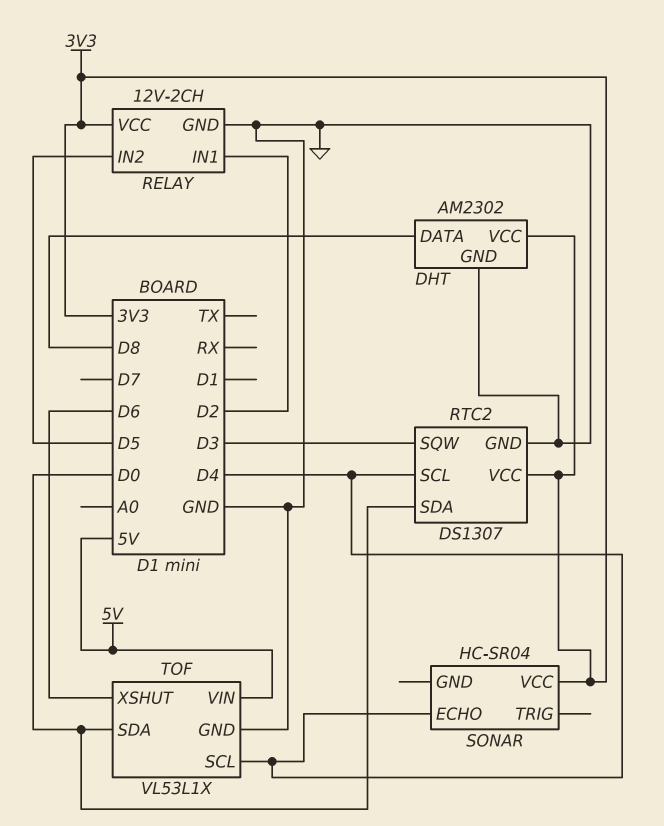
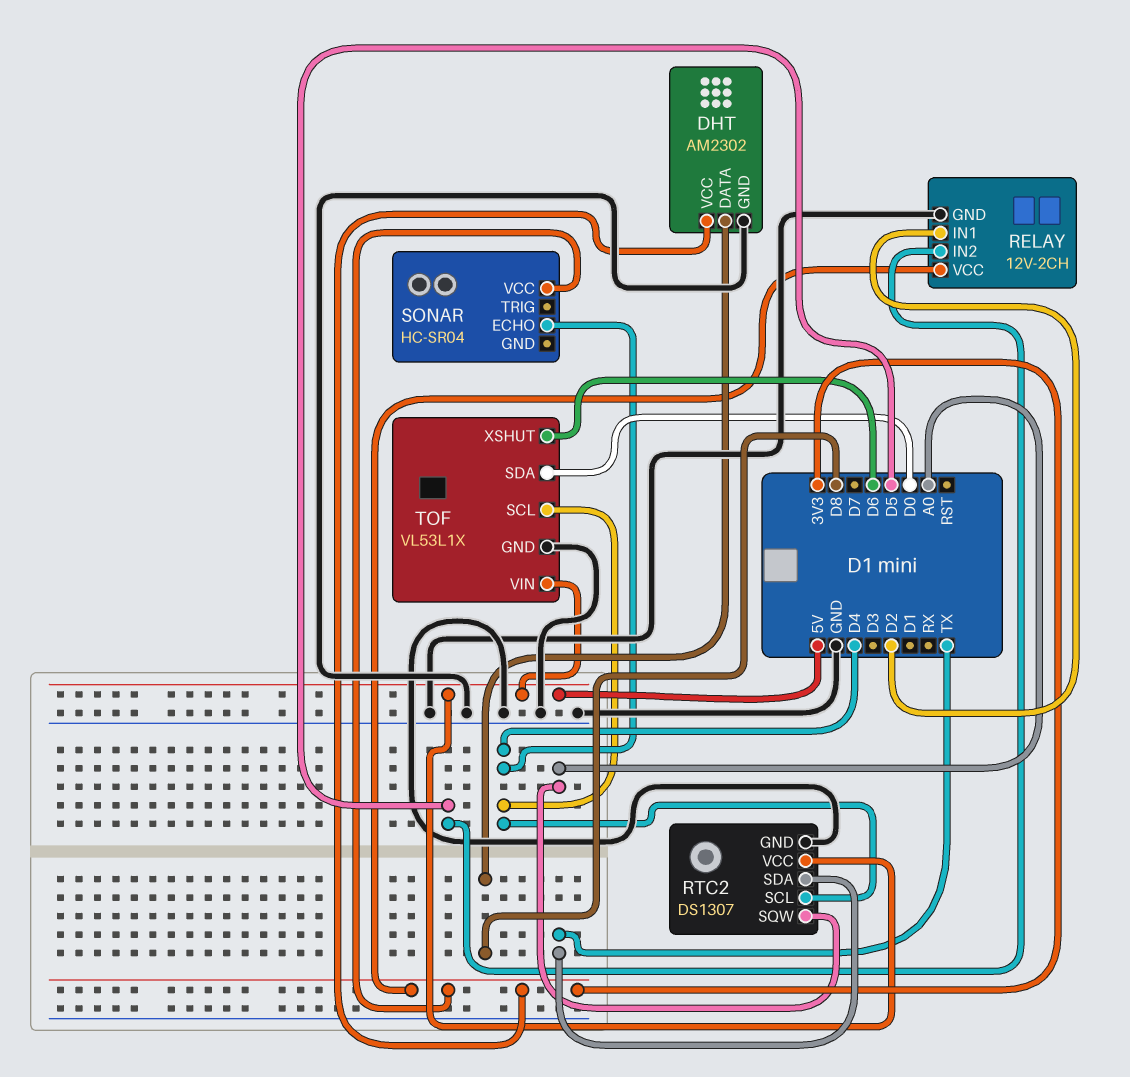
RTC2 pin SDA: D0 -> TX
RTC2 pin SQW: D3 -> A0
RTC2 pin VCC: 3V3 -> 5V

